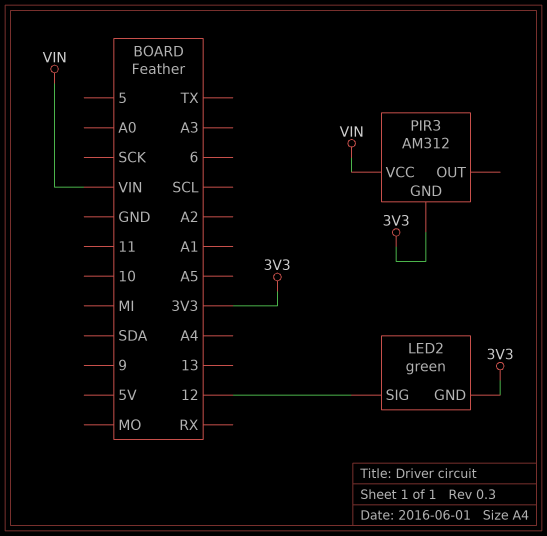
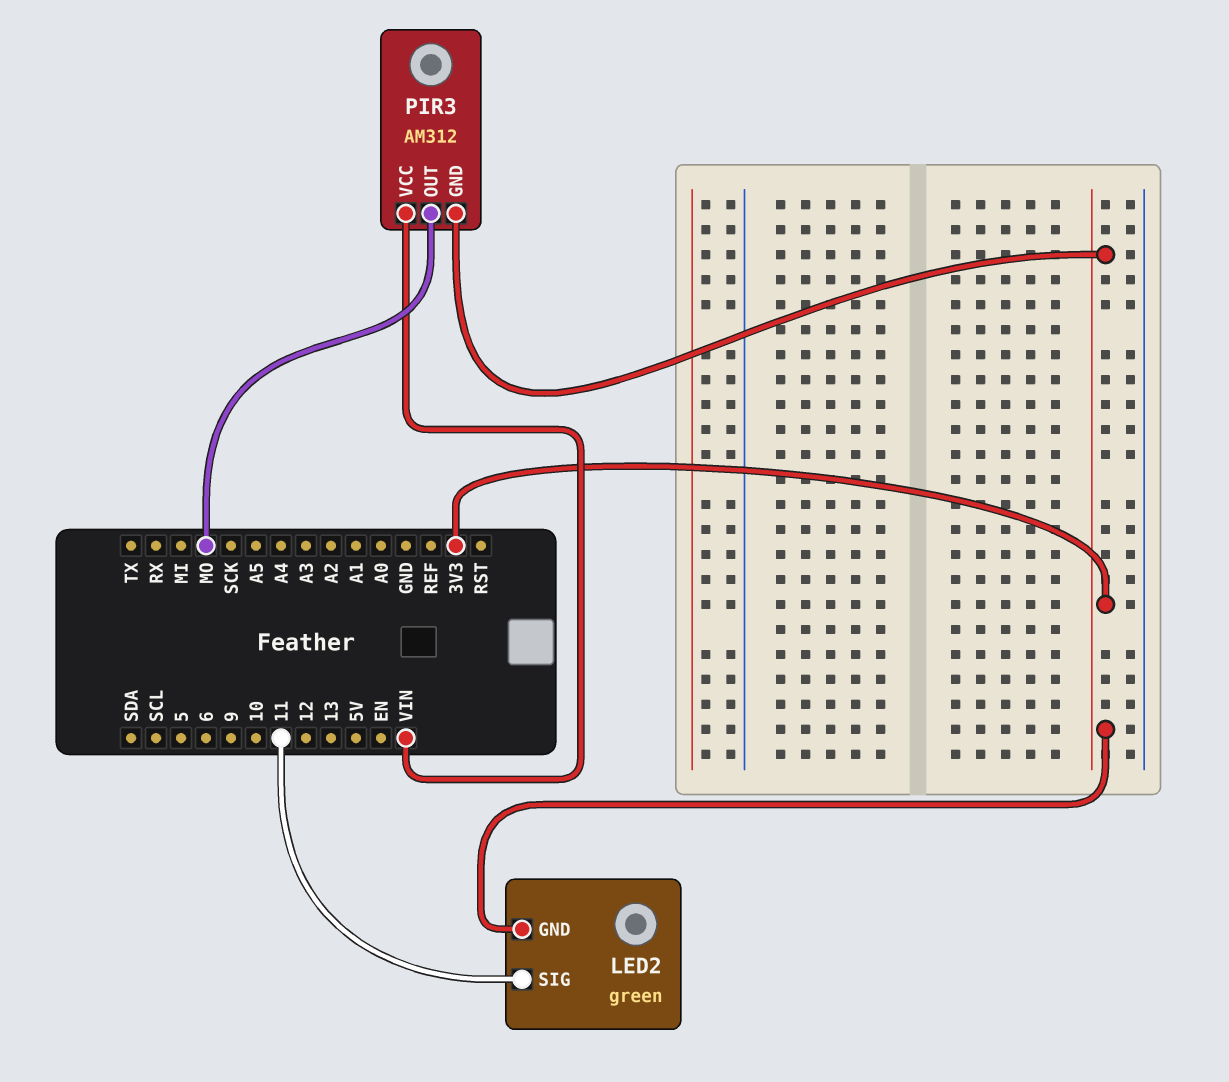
LED2 pin SIG: 12 -> 11
PIR3 pin OUT: none -> MO

